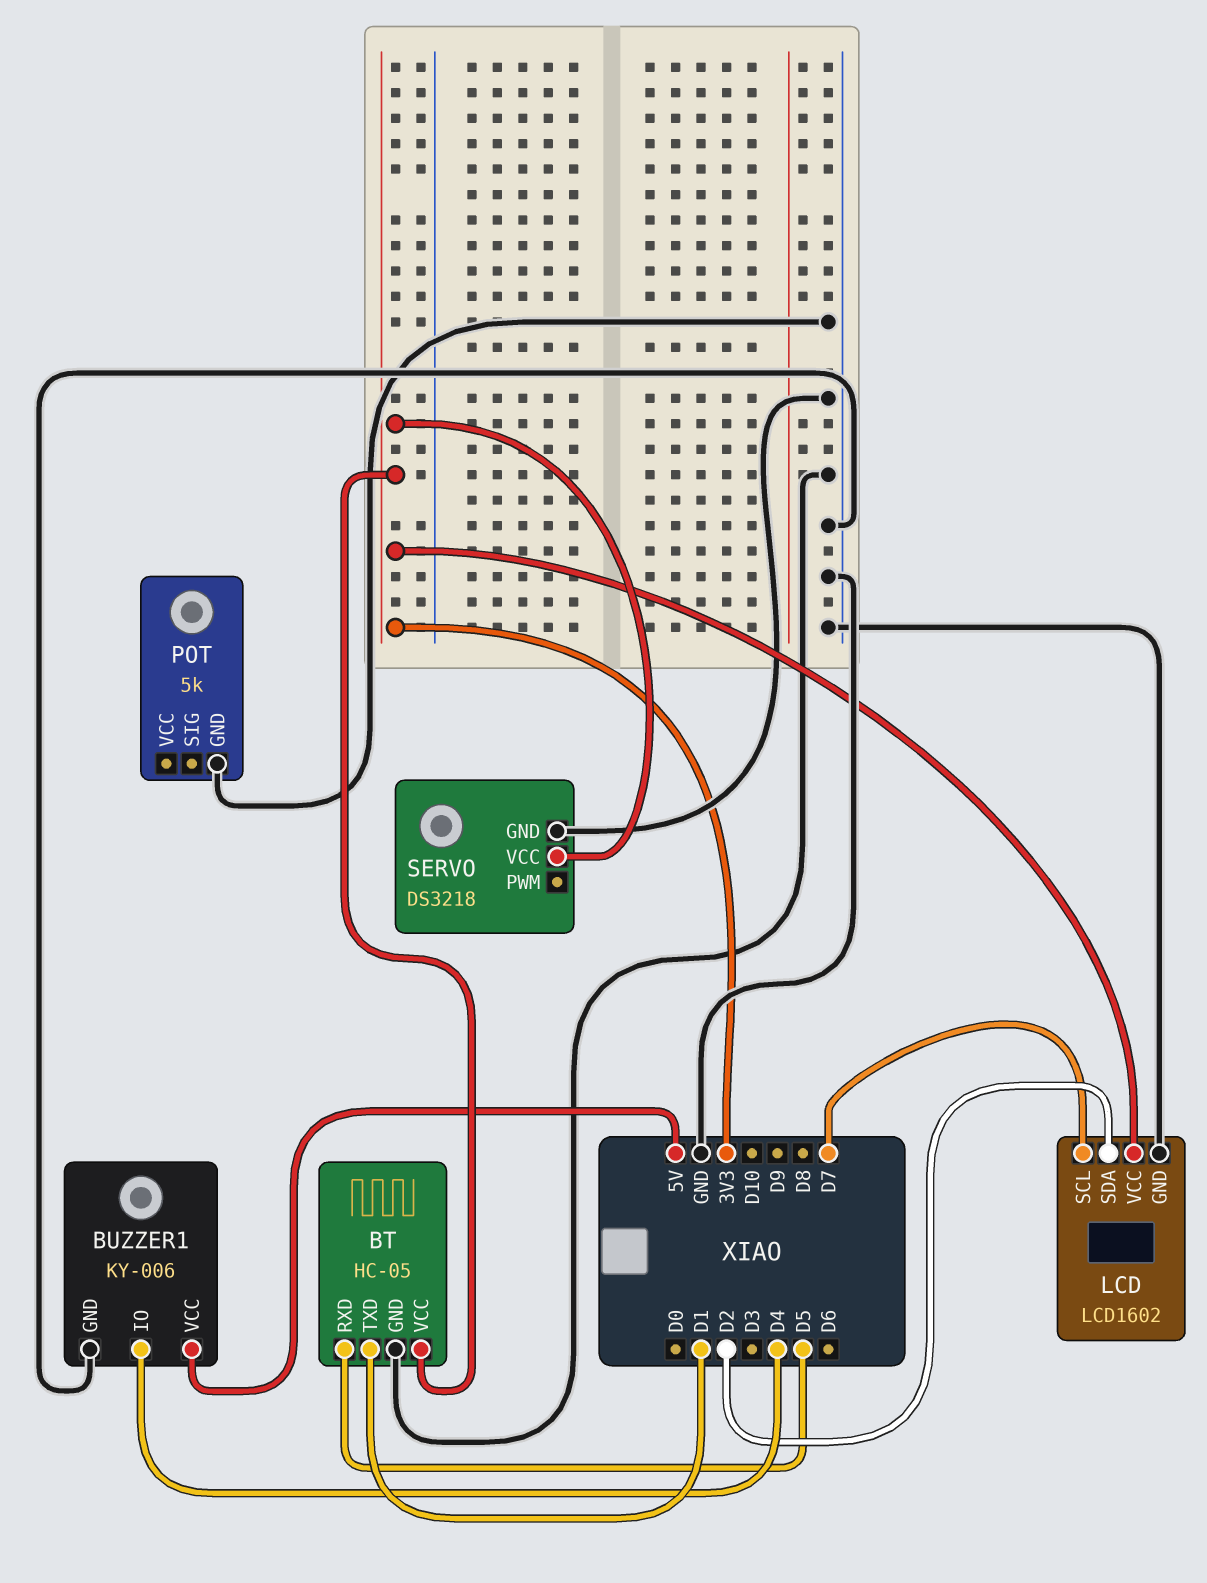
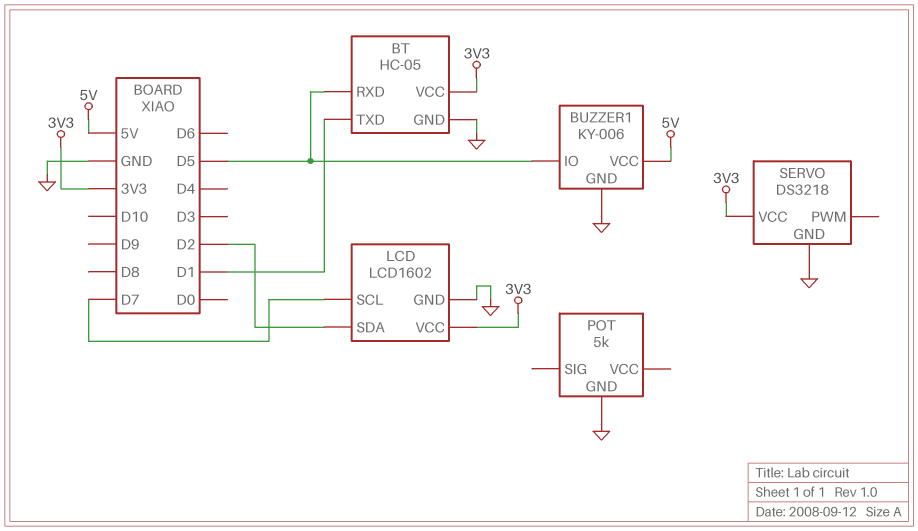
BUZZER1 pin IO: D4 -> D5

